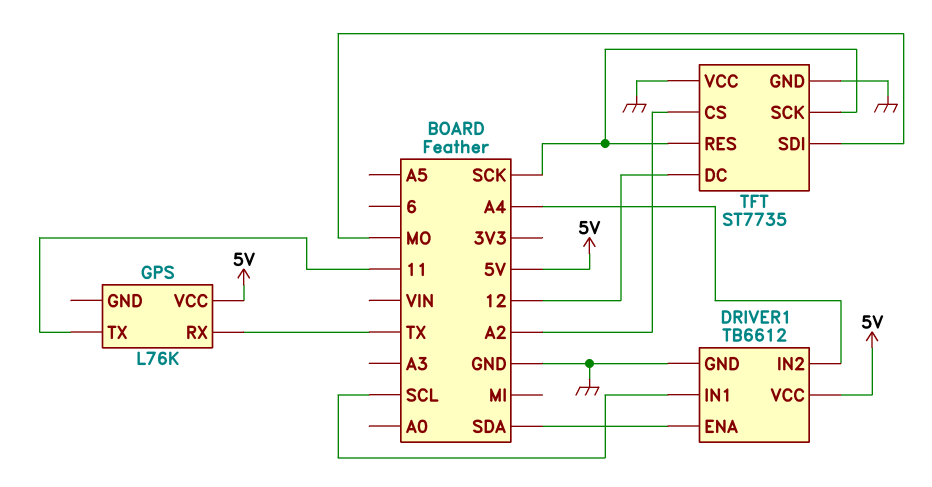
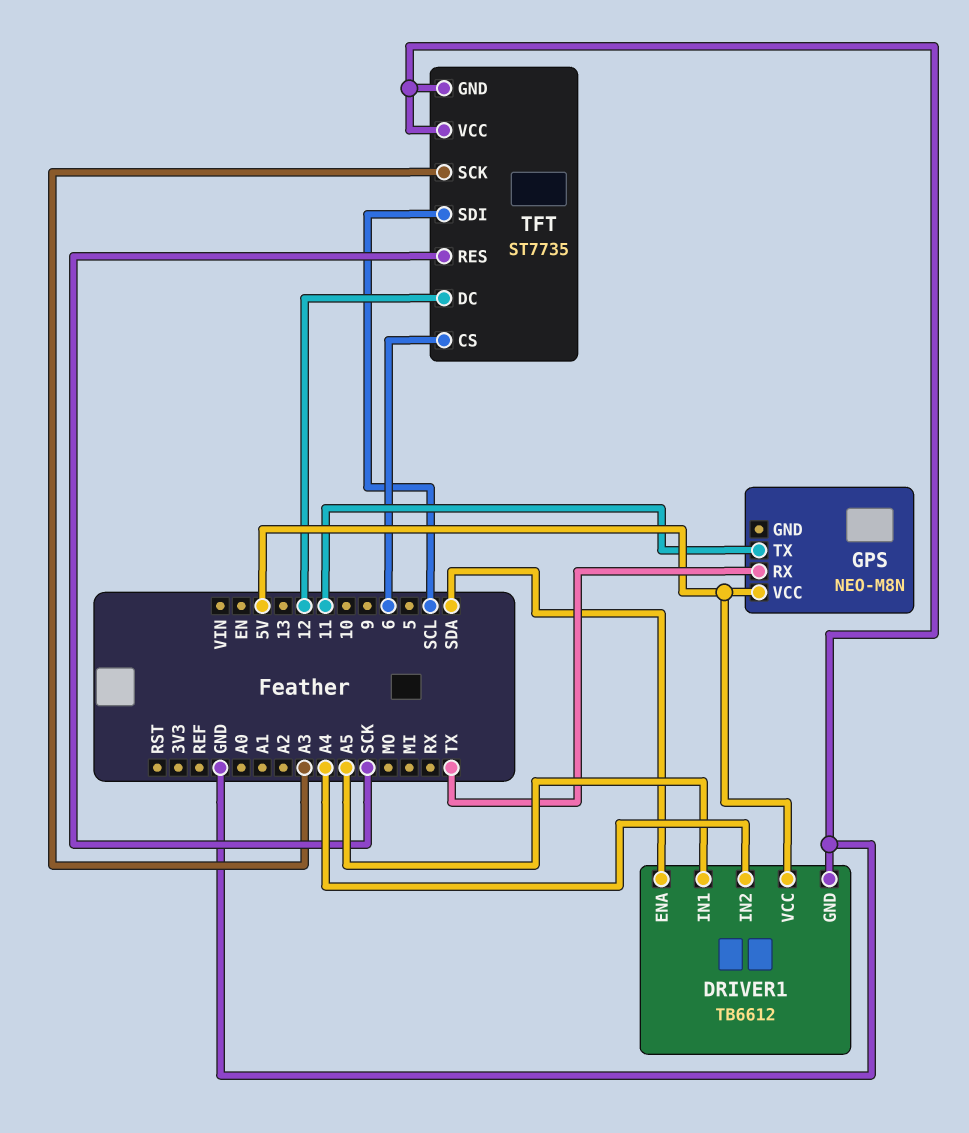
DRIVER1 pin IN1: SCL -> A5
GPS: L76K -> NEO-M8N
TFT pin CS: A2 -> 6
TFT pin SCK: SCK -> A3
TFT pin SDI: MO -> SCL

